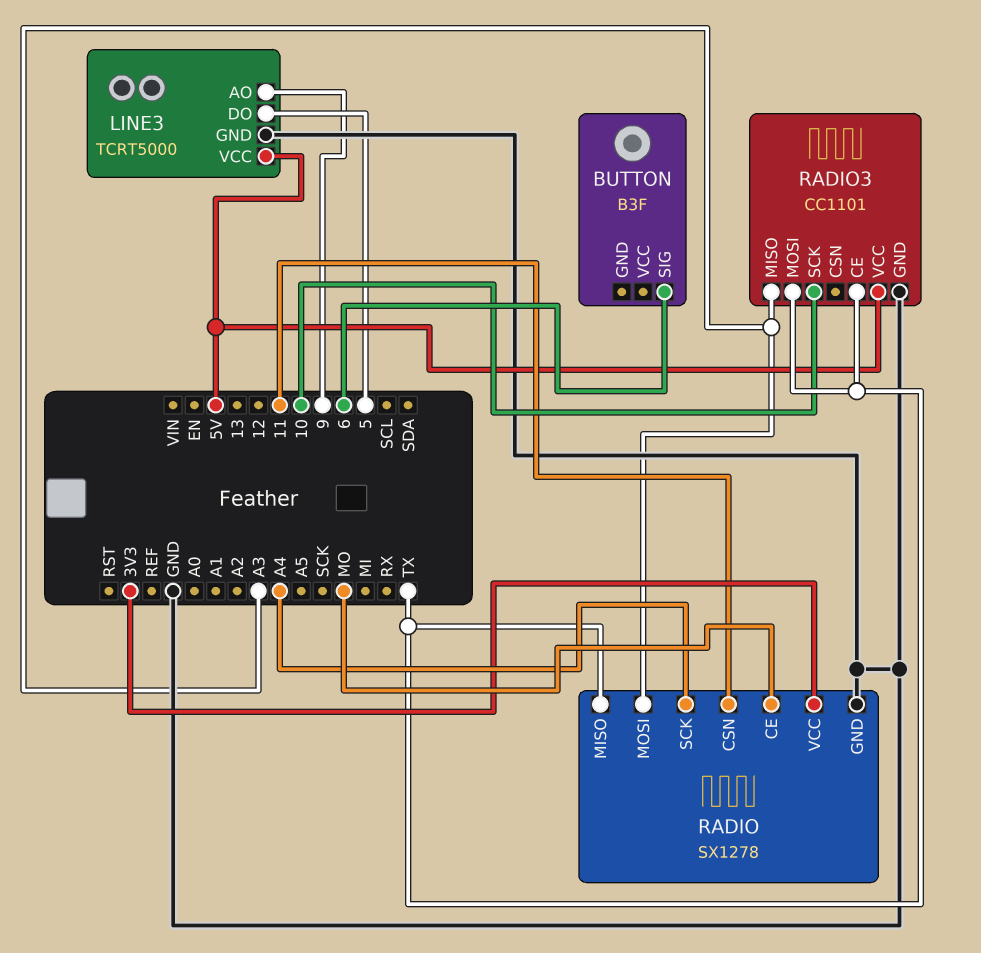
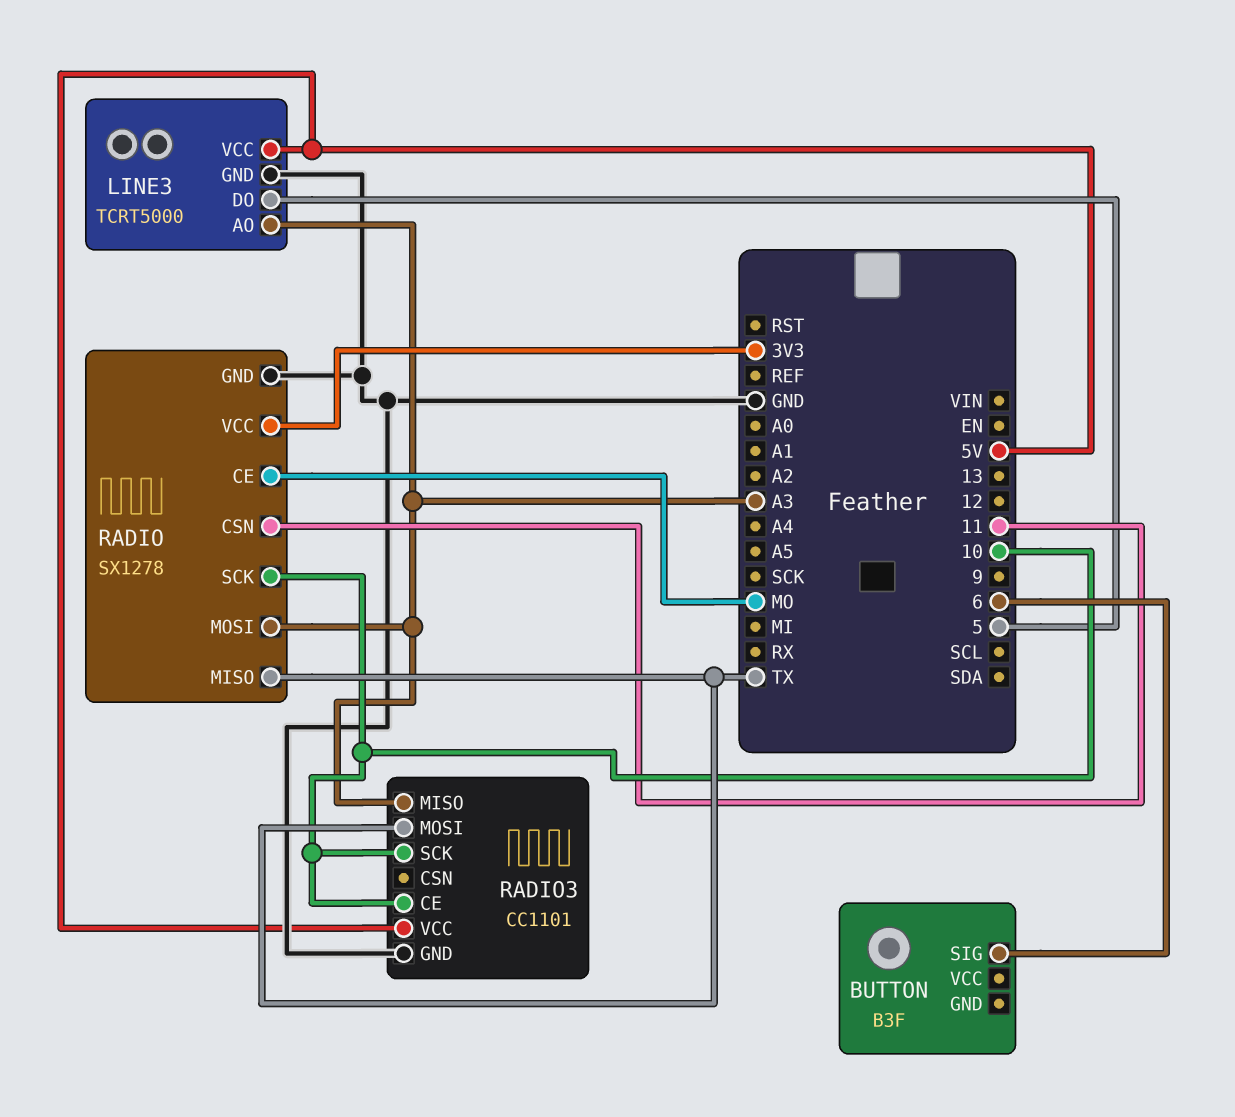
LINE3 pin AO: 9 -> A3
RADIO pin SCK: A4 -> 10
RADIO3 pin CE: TX -> 10

